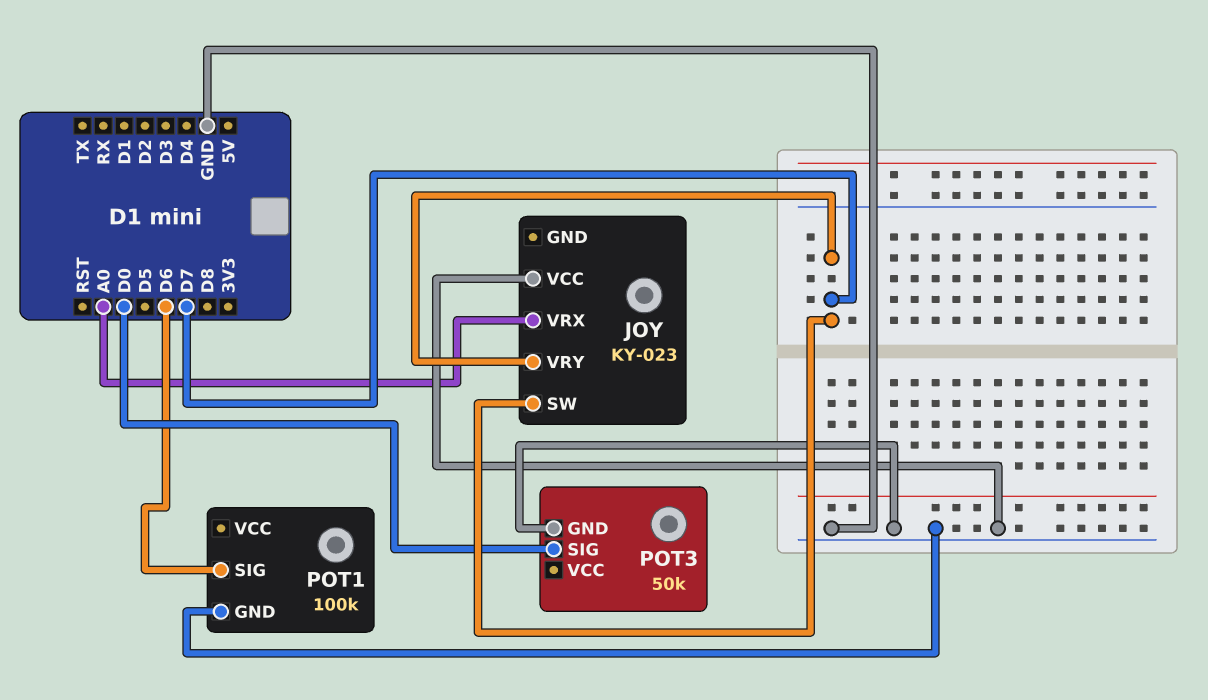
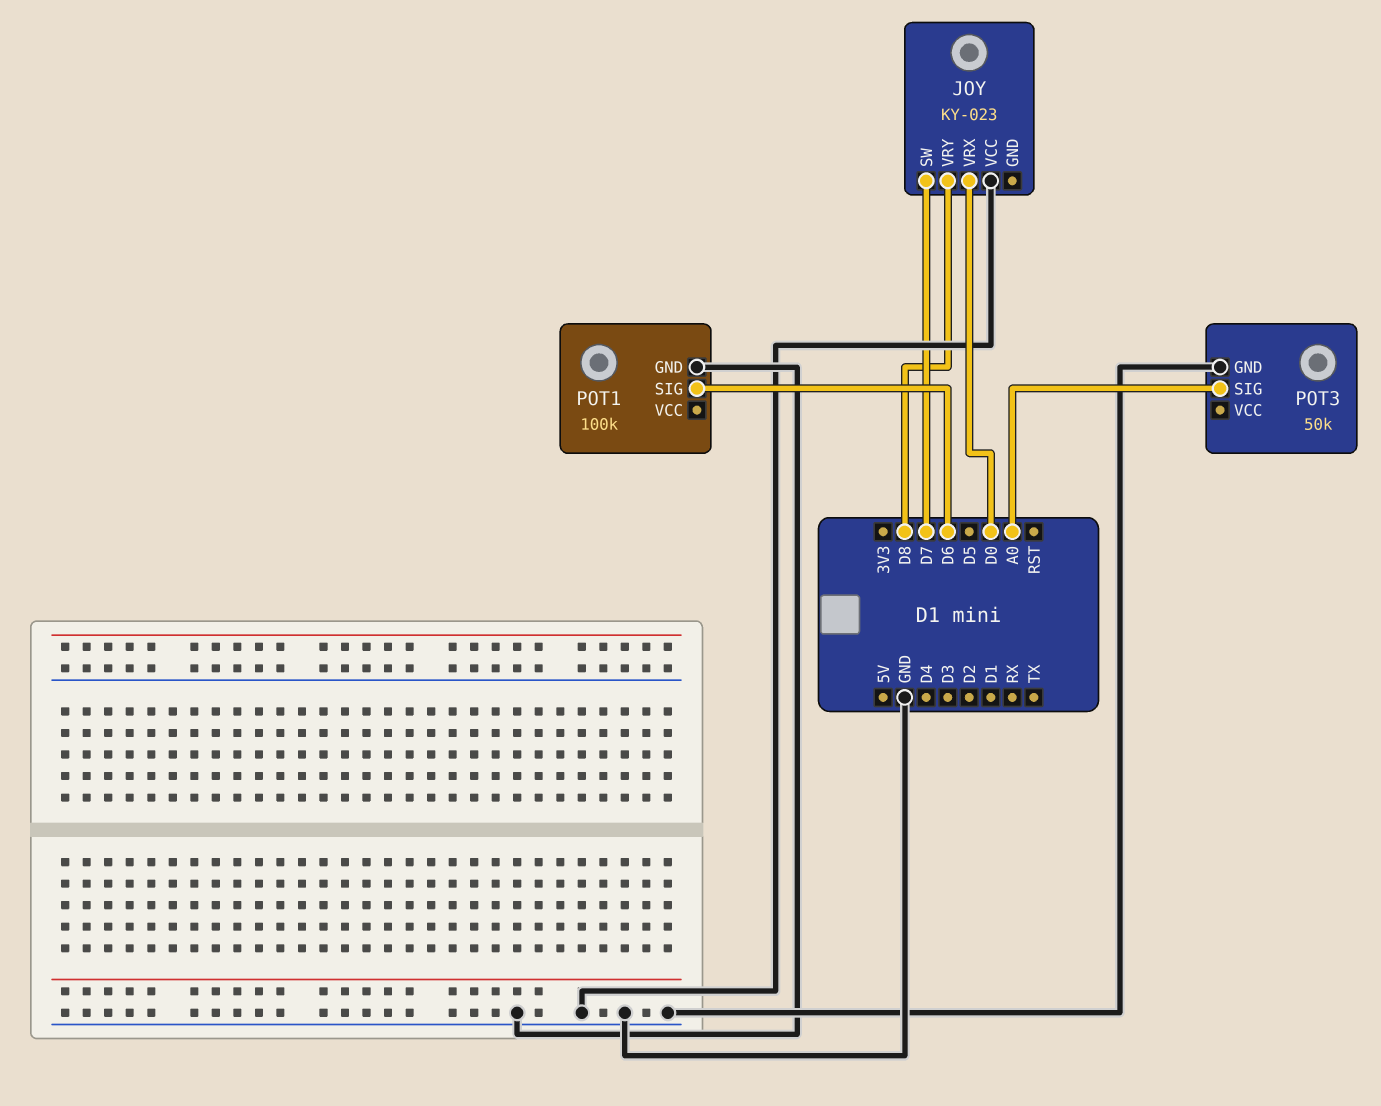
JOY pin VRX: A0 -> D0
JOY pin VRY: D7 -> D8
POT3 pin SIG: D0 -> A0

